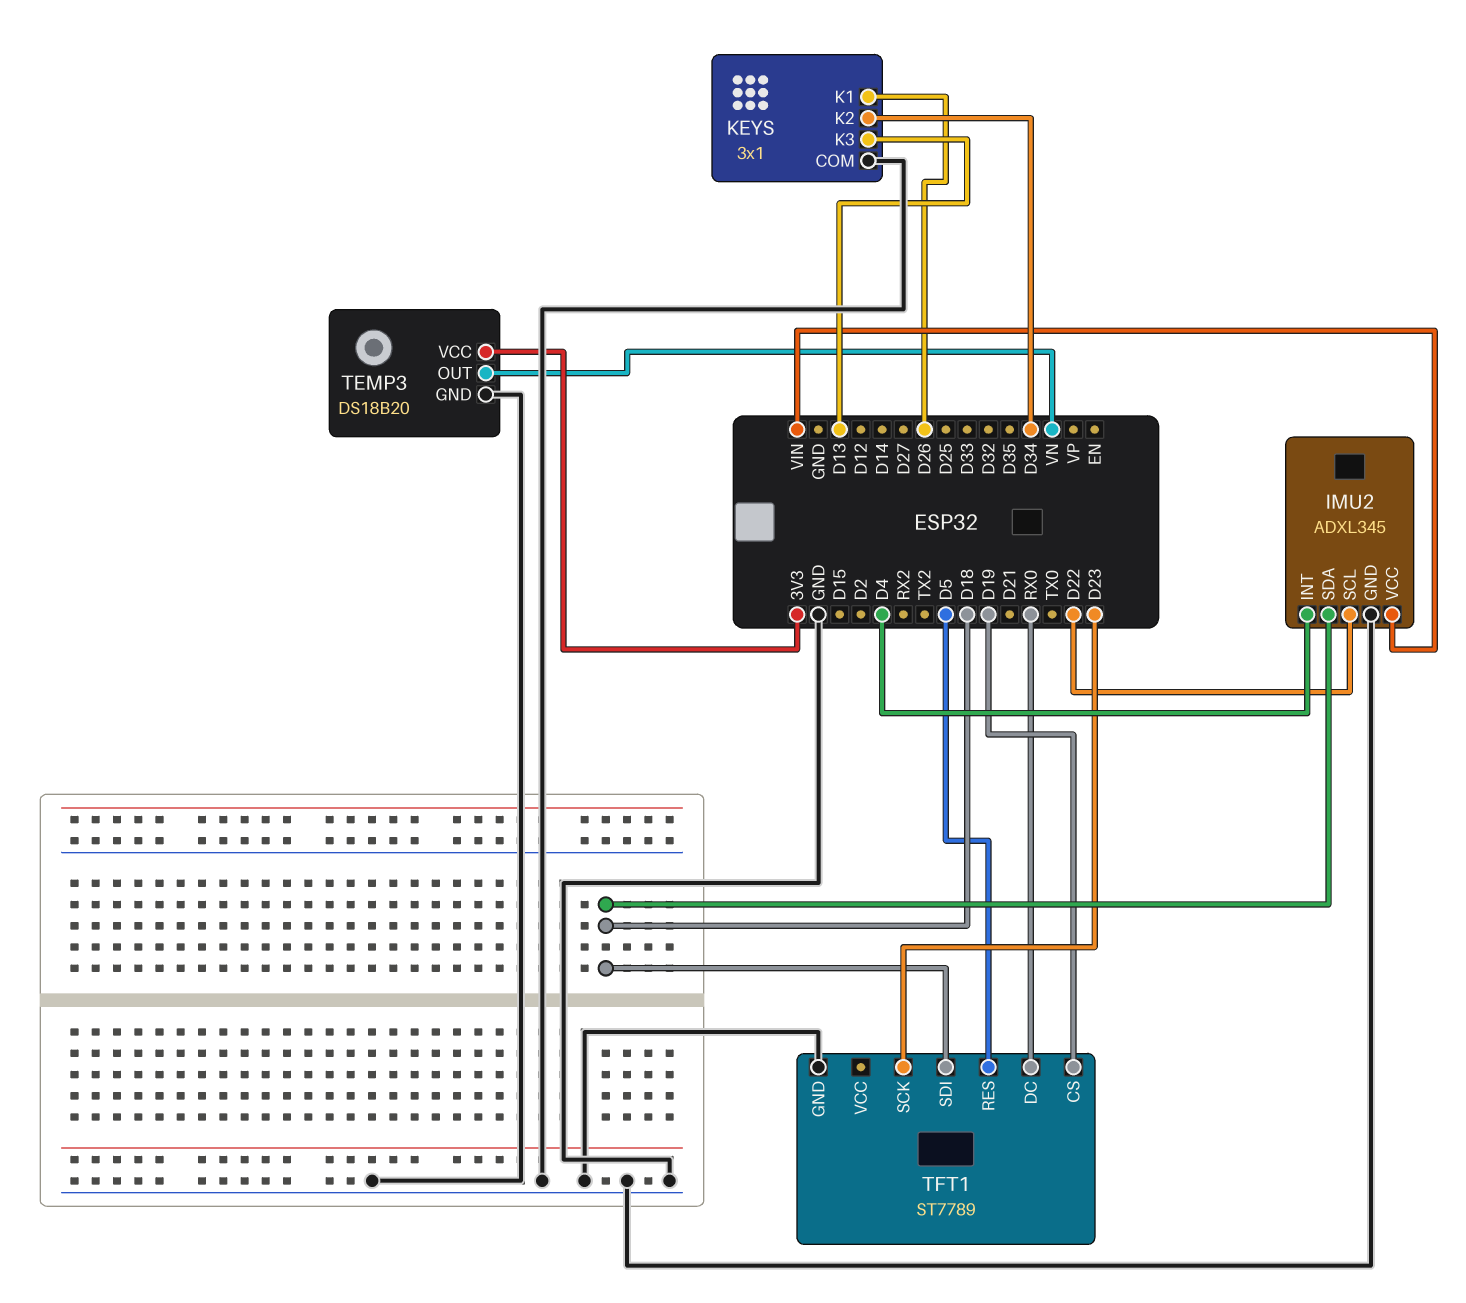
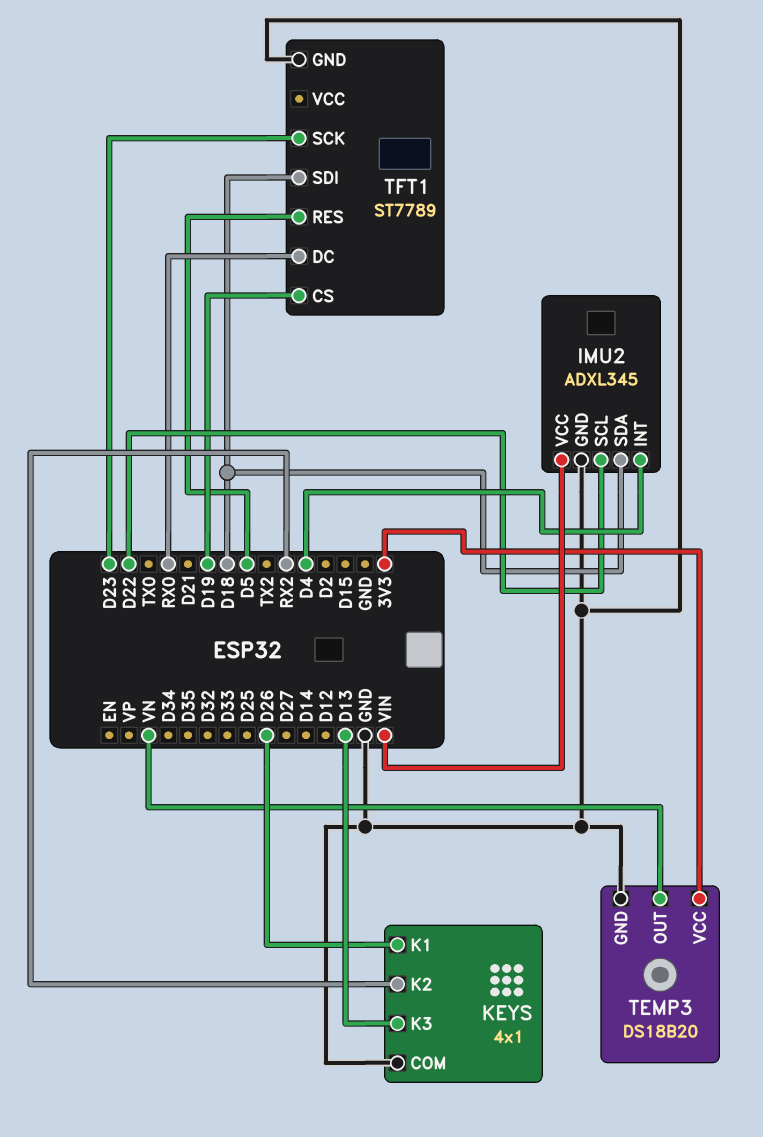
KEYS: 3x1 -> 4x1
KEYS pin K2: D34 -> RX2

